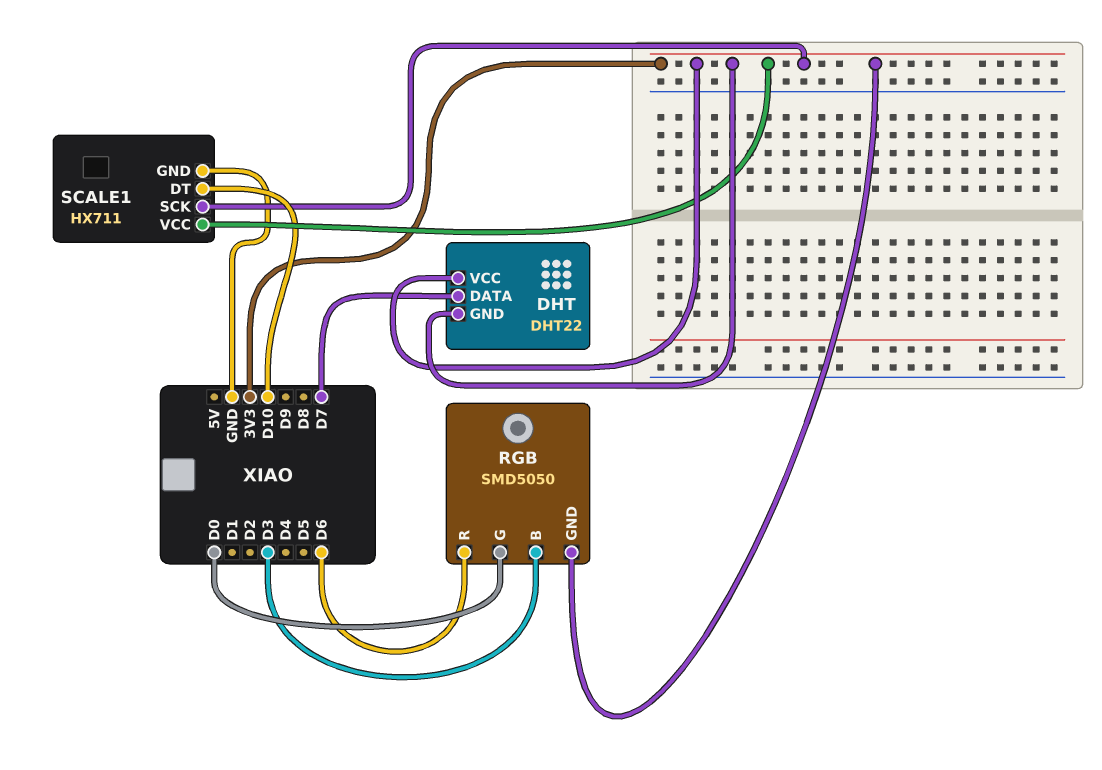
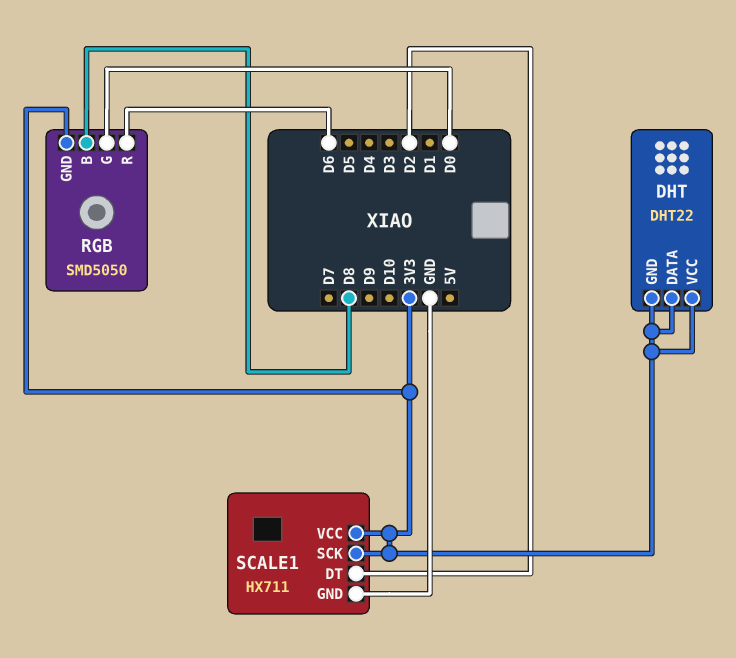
DHT pin DATA: D7 -> 3V3
RGB pin B: D3 -> D8
SCALE1 pin DT: D10 -> D2

